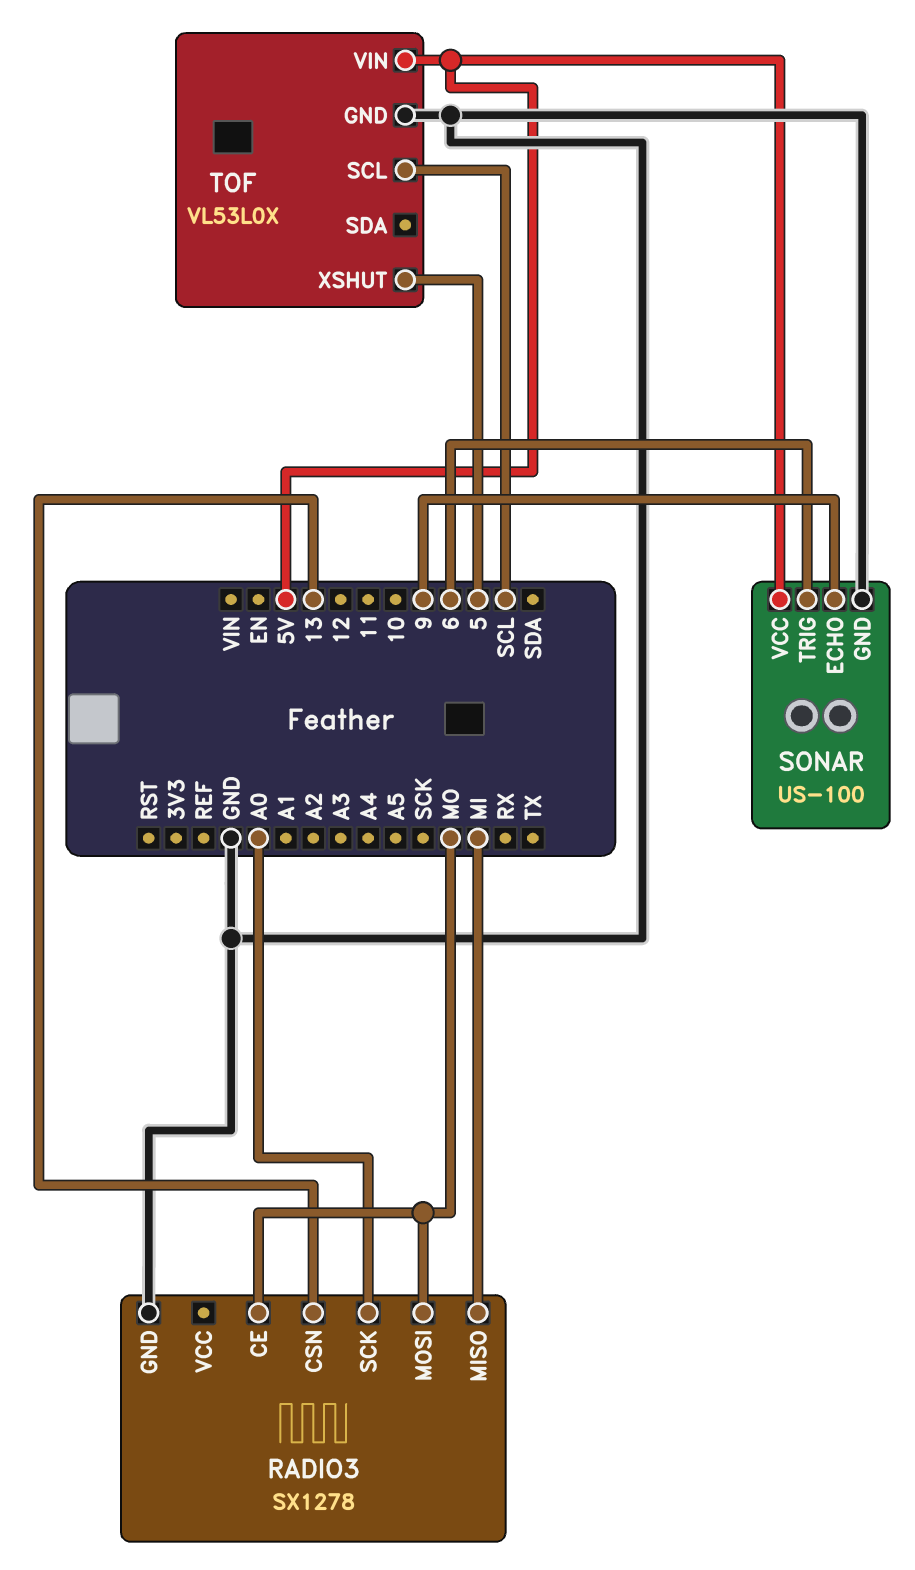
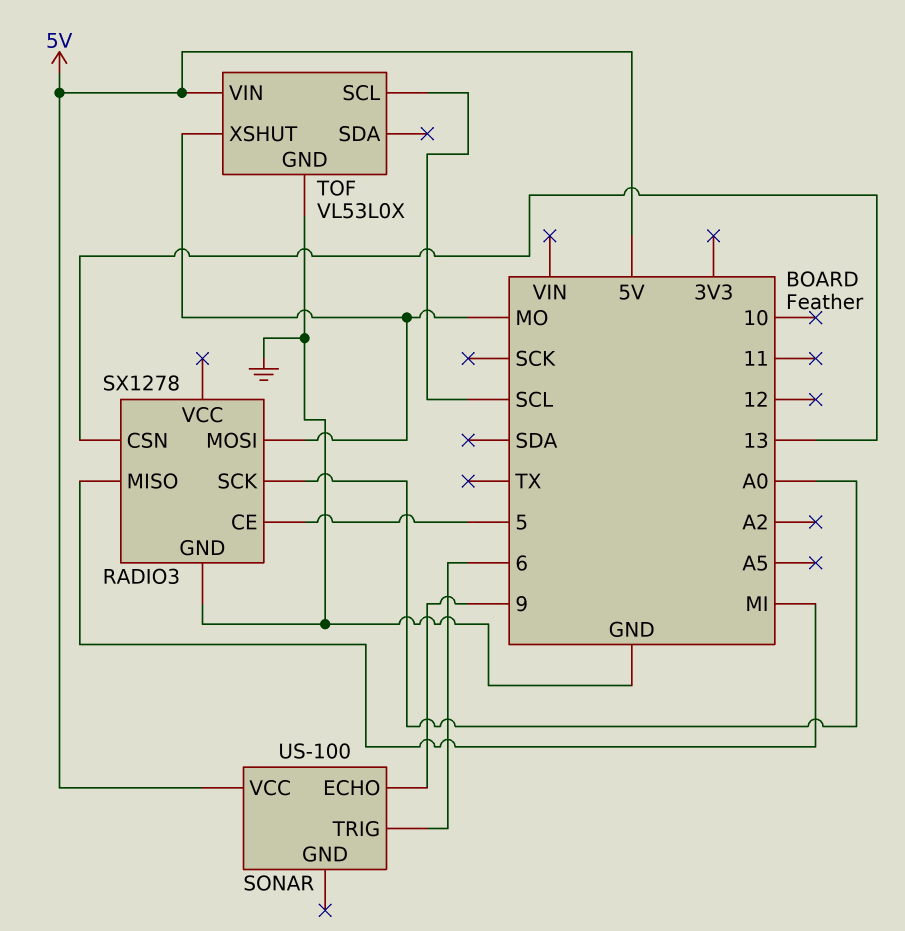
RADIO3 pin CE: MO -> 5
SONAR pin GND: GND -> none
TOF pin XSHUT: 5 -> MO

